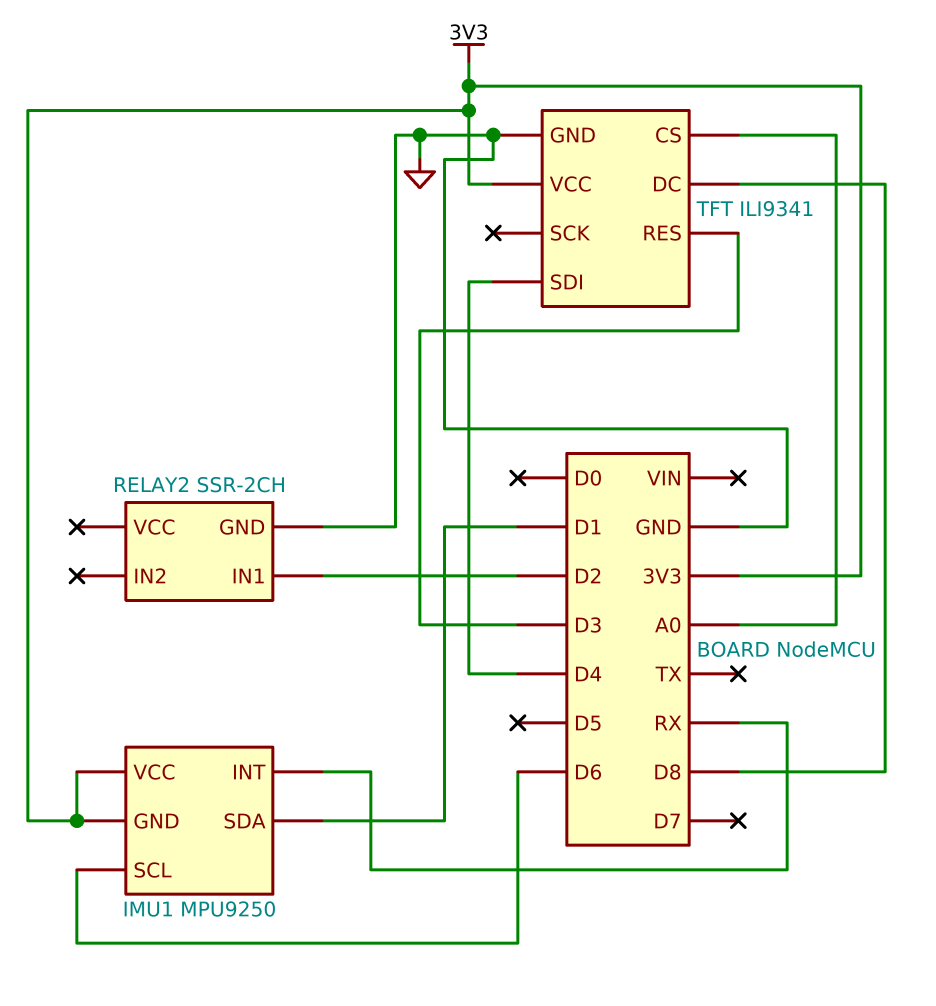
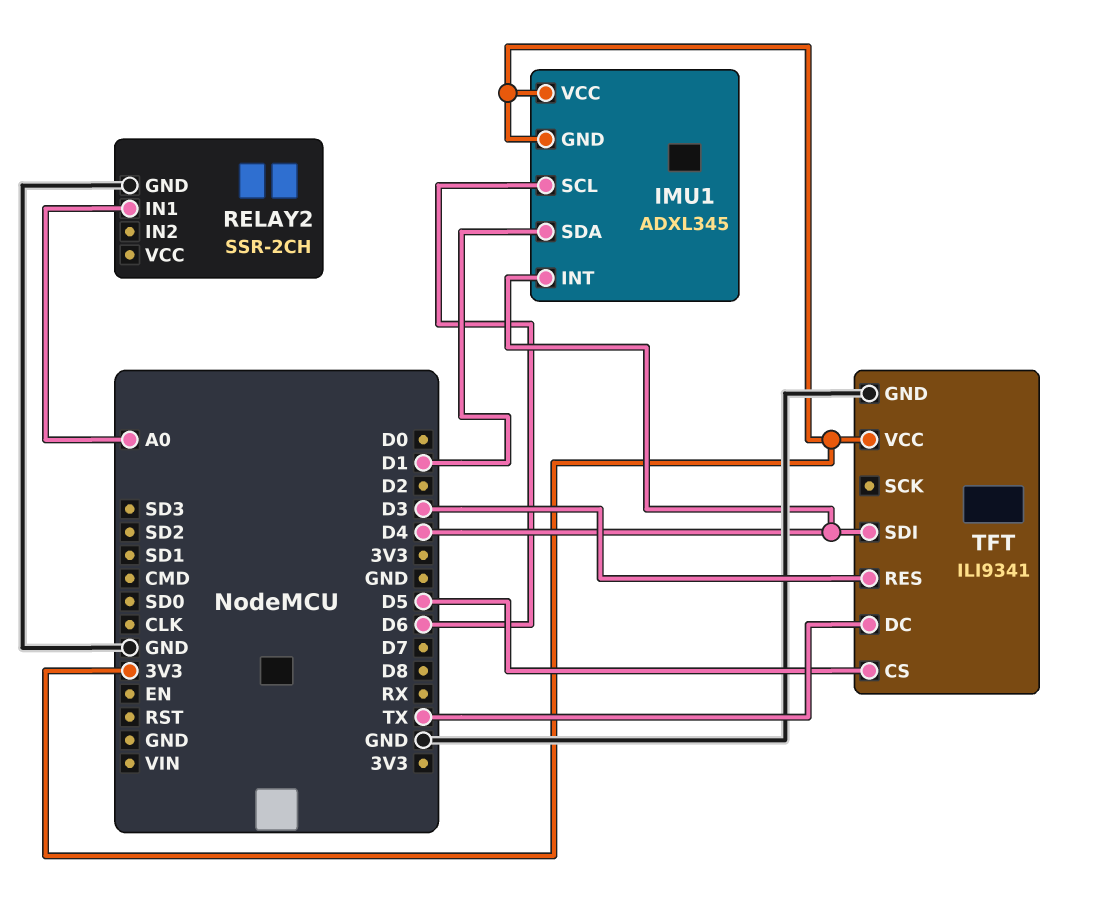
IMU1: MPU9250 -> ADXL345
IMU1 pin INT: RX -> D4
RELAY2 pin IN1: D2 -> A0
TFT pin CS: A0 -> D5
TFT pin DC: D8 -> TX

